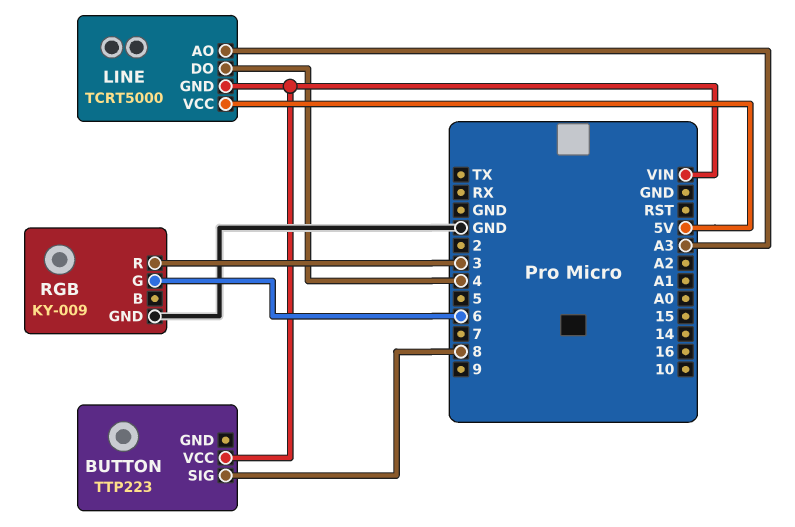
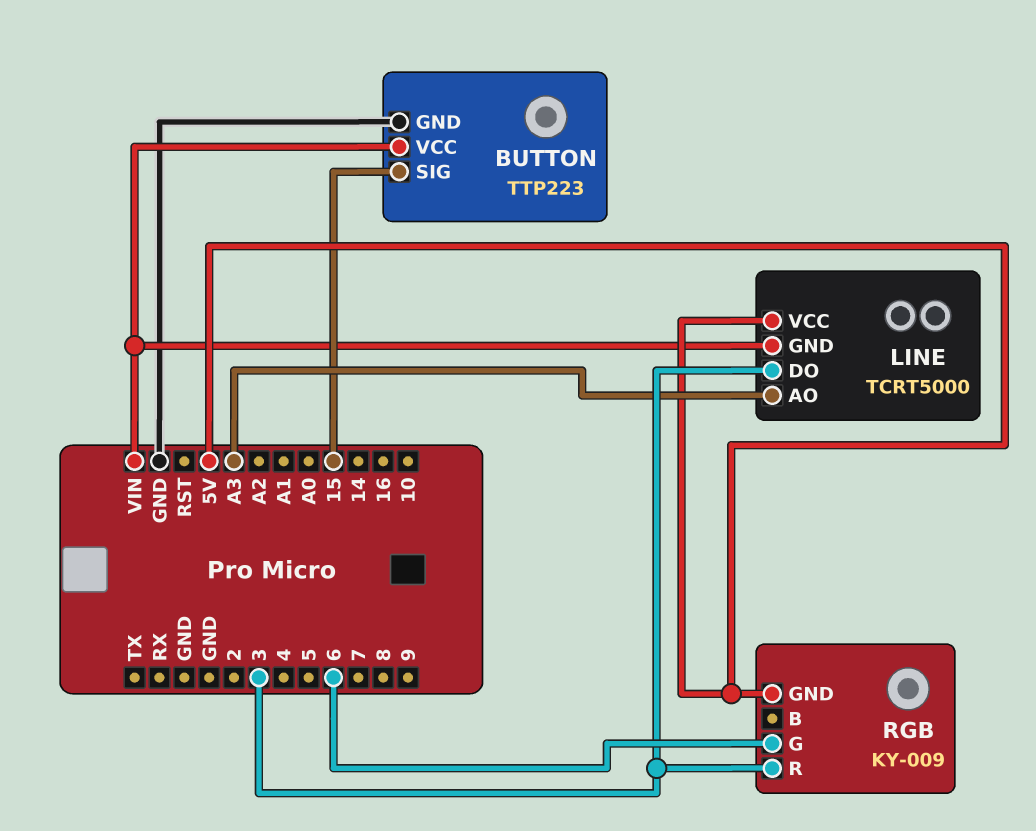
BUTTON pin GND: none -> GND
BUTTON pin SIG: 8 -> 15
LINE pin DO: 4 -> 3
RGB pin GND: GND -> 5V

